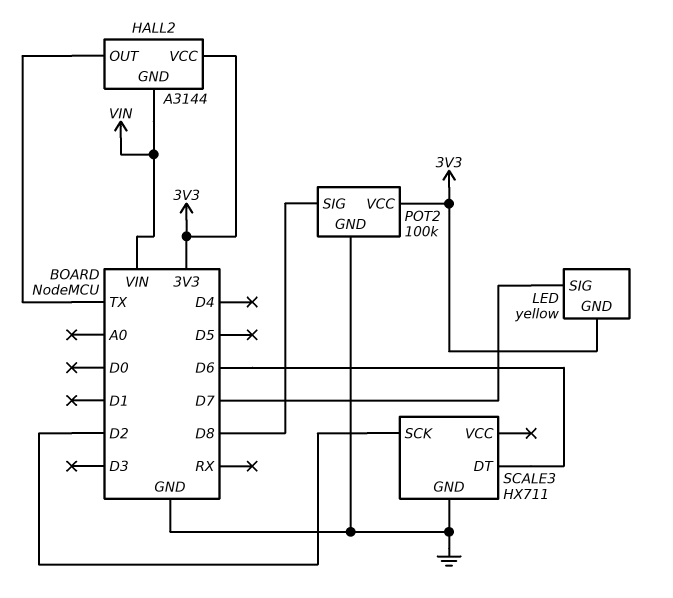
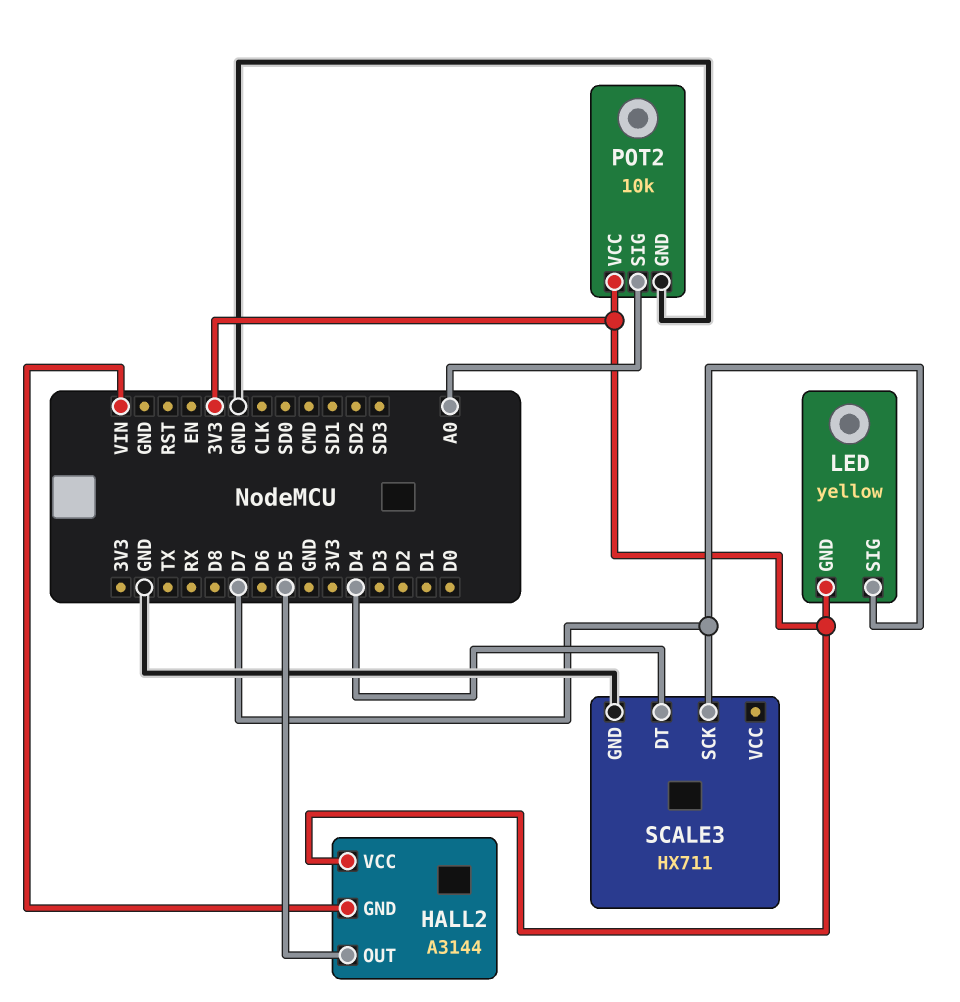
HALL2 pin OUT: TX -> D5
POT2: 100k -> 10k
POT2 pin SIG: D8 -> A0
SCALE3 pin DT: D6 -> D4
SCALE3 pin SCK: D2 -> D7

